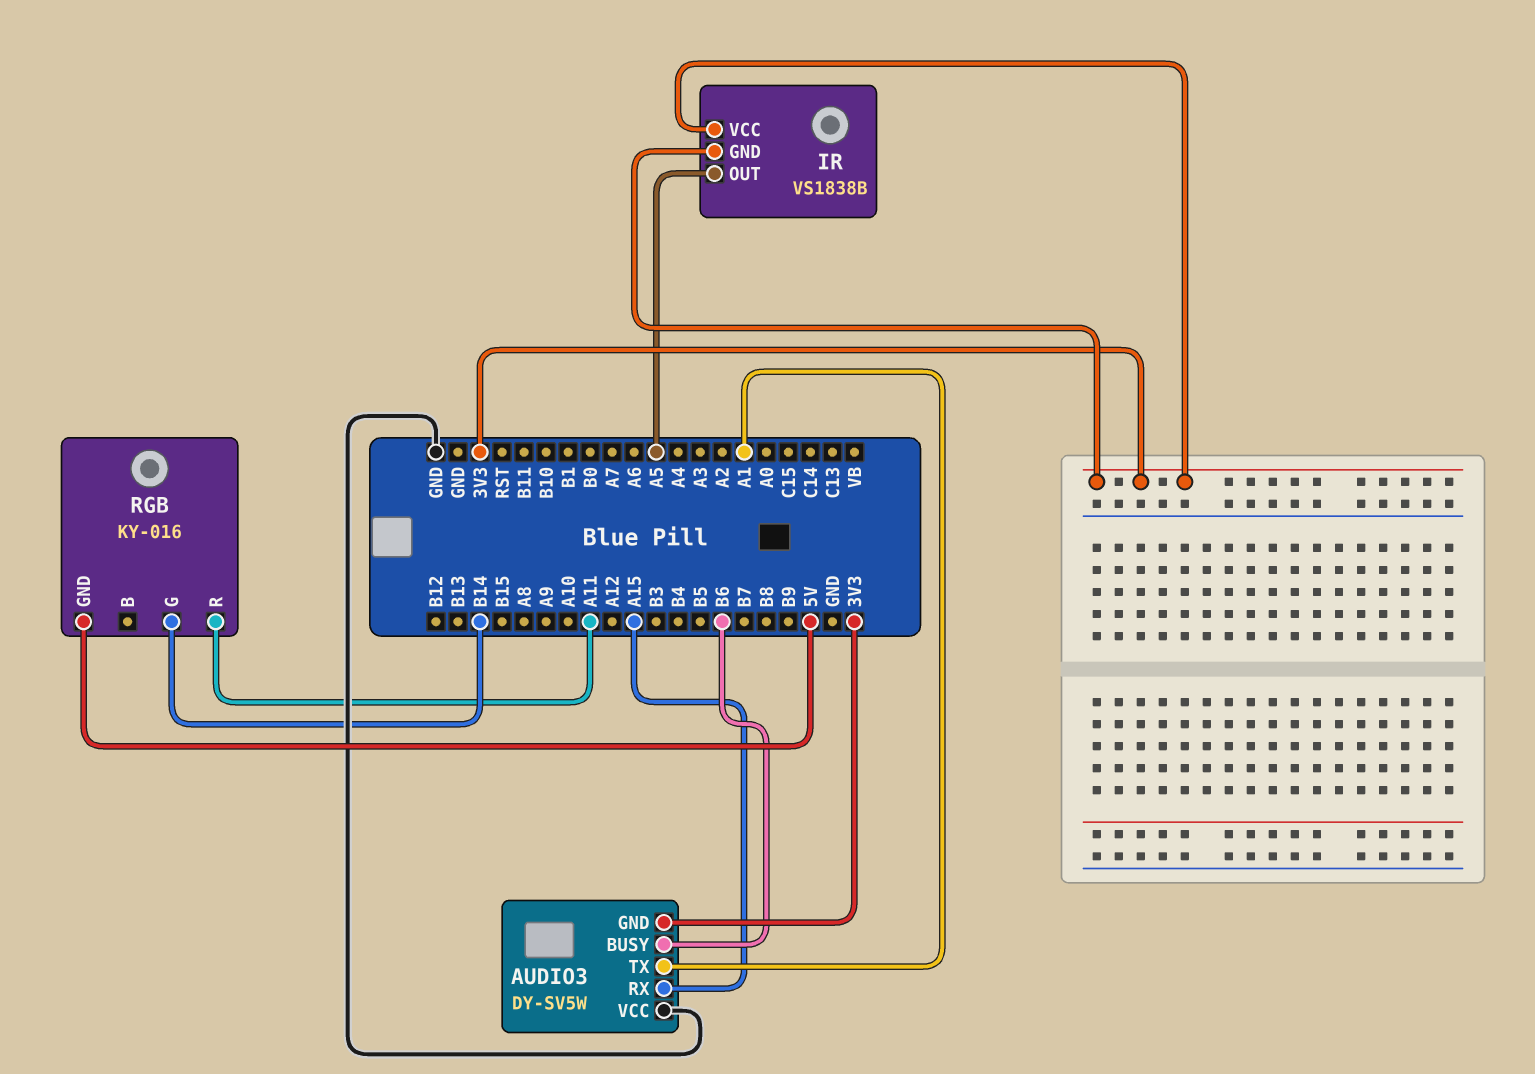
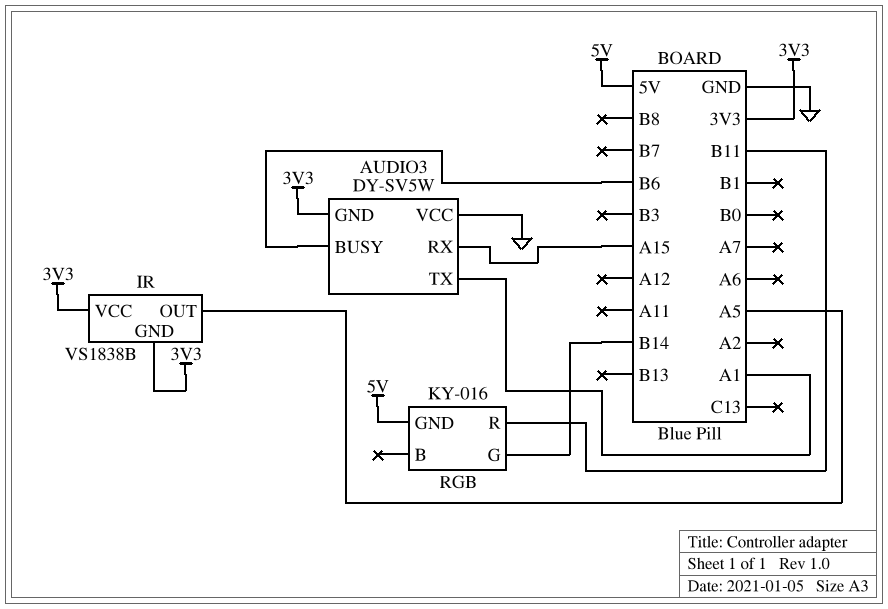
RGB pin R: A11 -> B11

